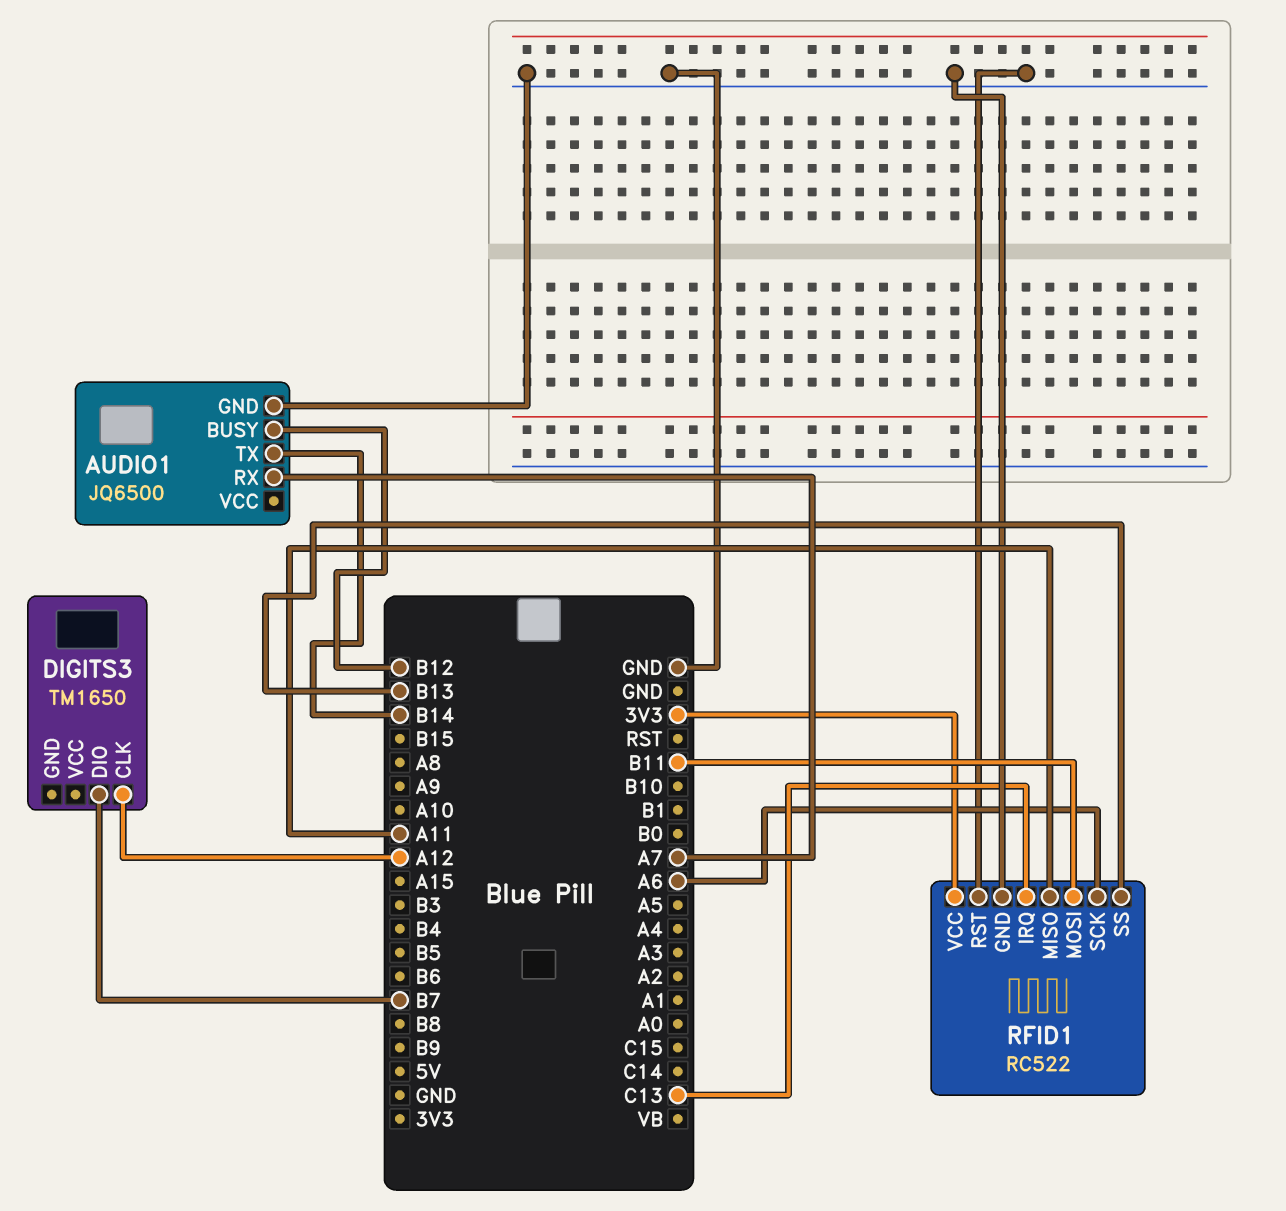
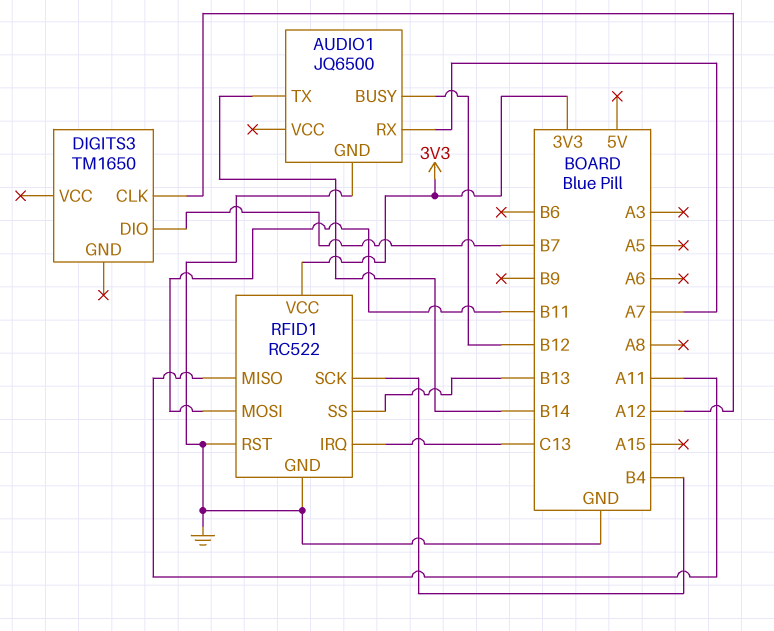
RFID1 pin SCK: A6 -> B4

